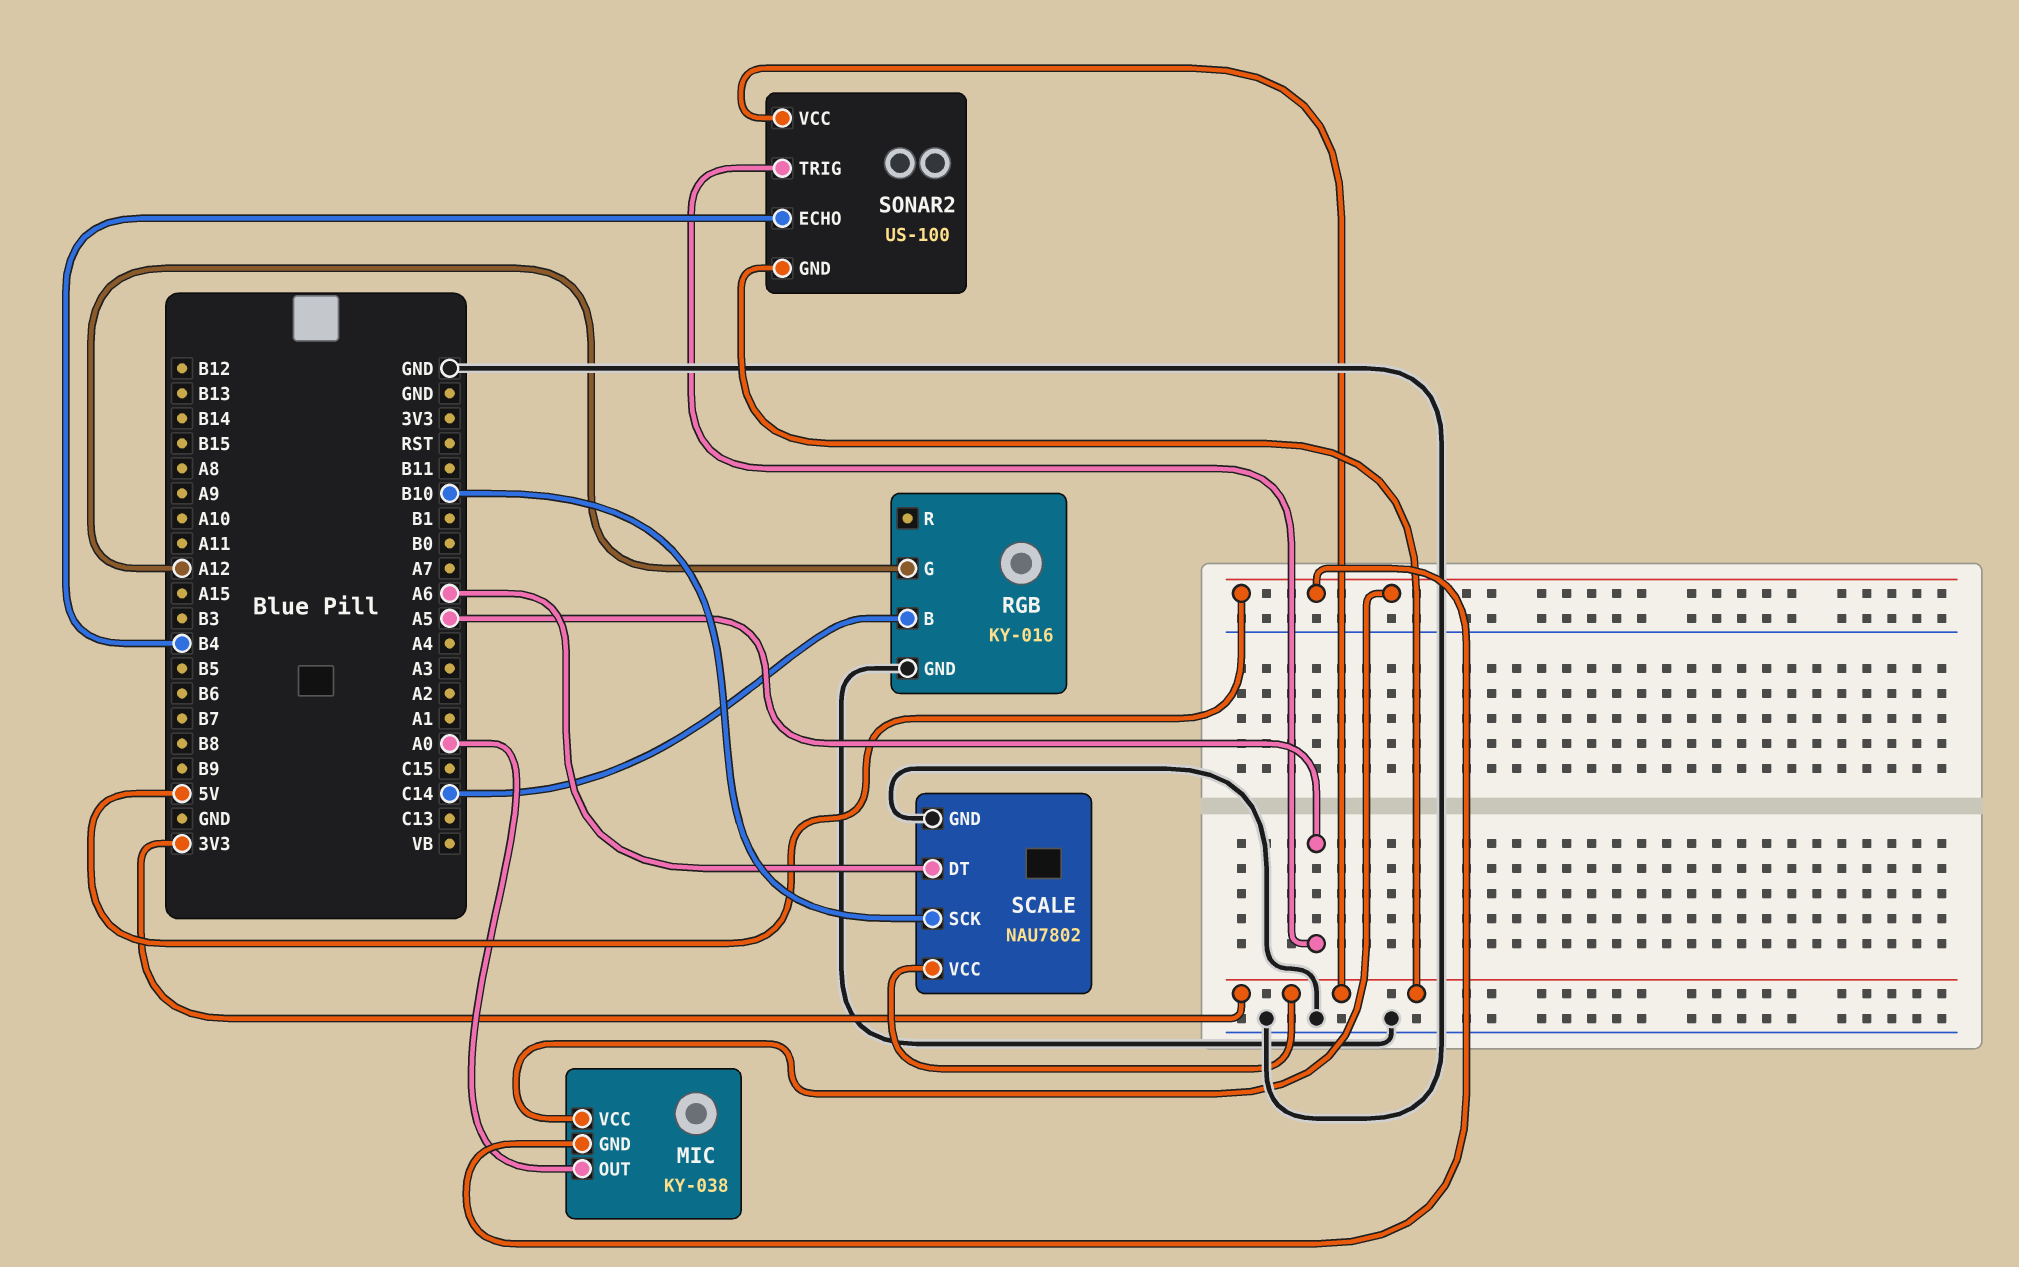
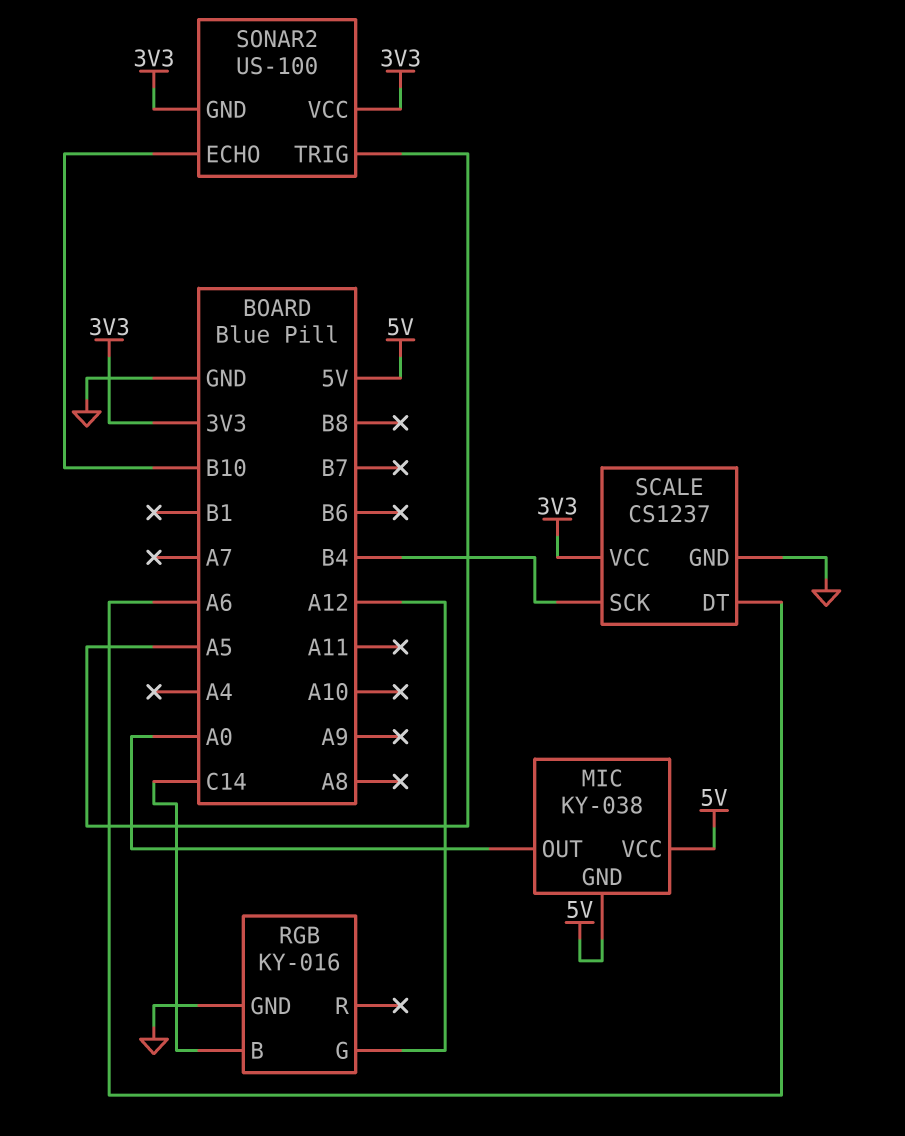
SCALE: NAU7802 -> CS1237
SCALE pin SCK: B10 -> B4
SONAR2 pin ECHO: B4 -> B10

